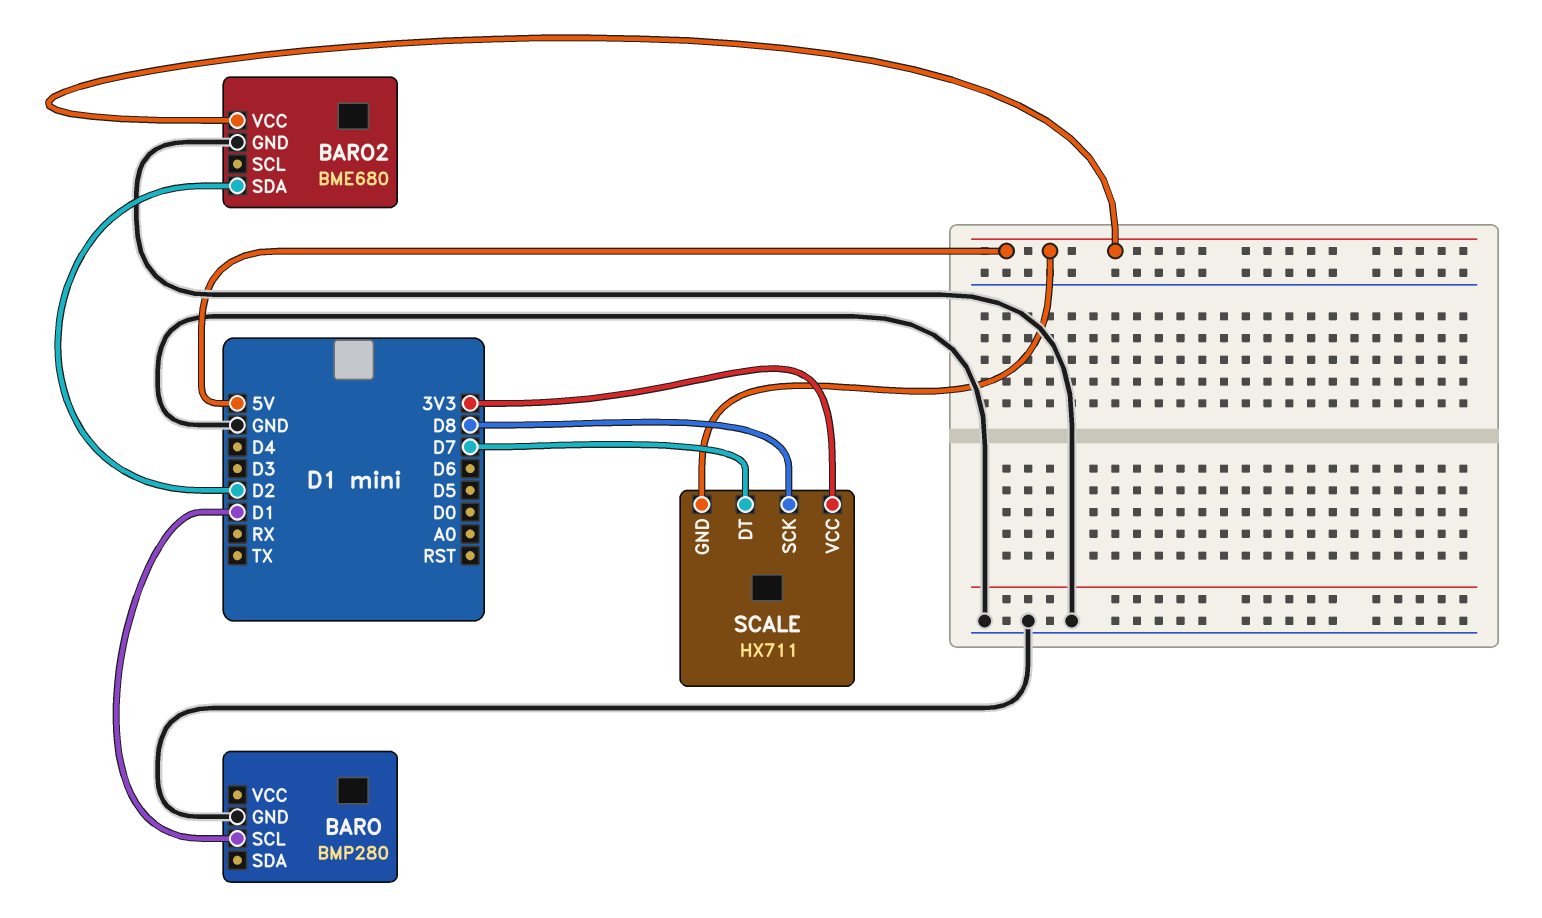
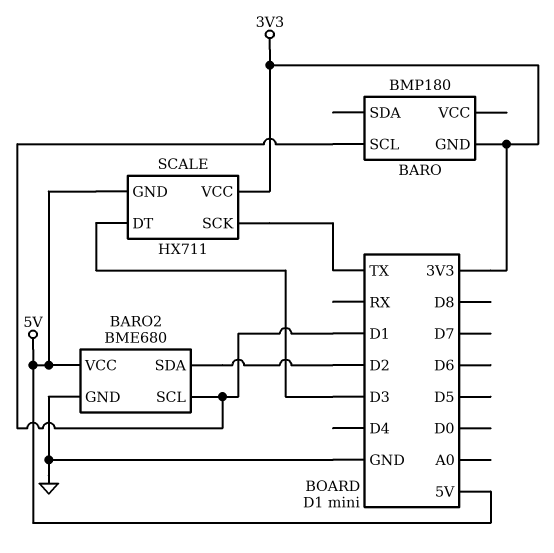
BARO: BMP280 -> BMP180
BARO pin GND: GND -> 3V3
BARO2 pin SCL: none -> D1
SCALE pin DT: D7 -> D3
SCALE pin SCK: D8 -> TX

